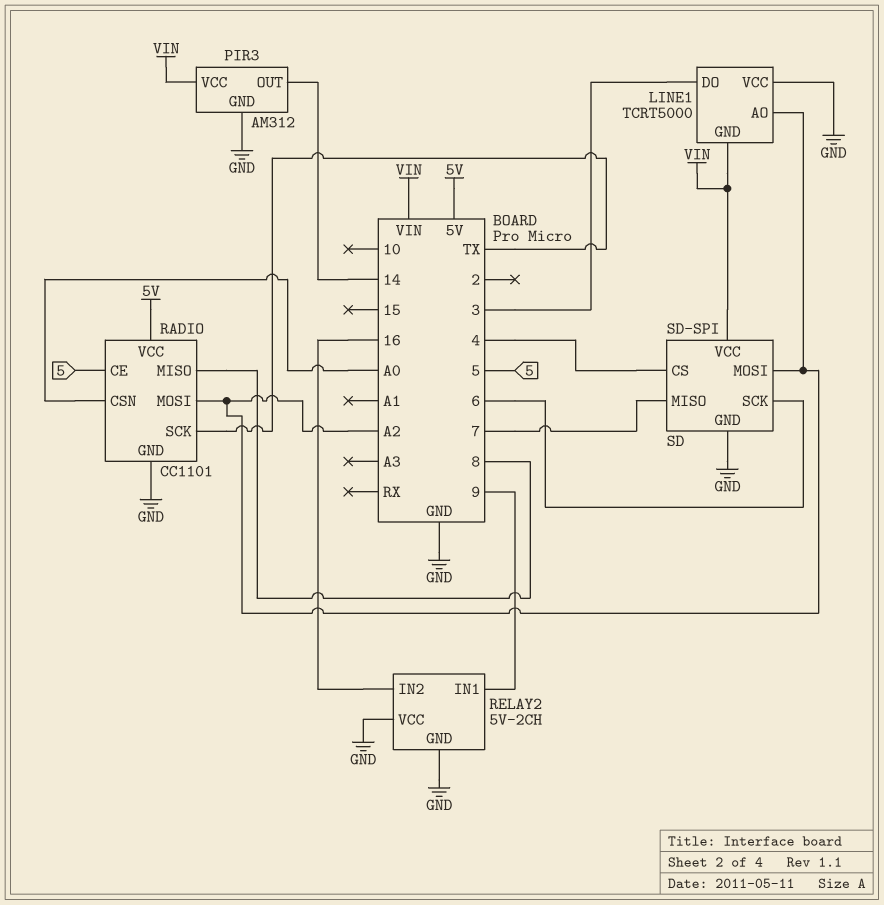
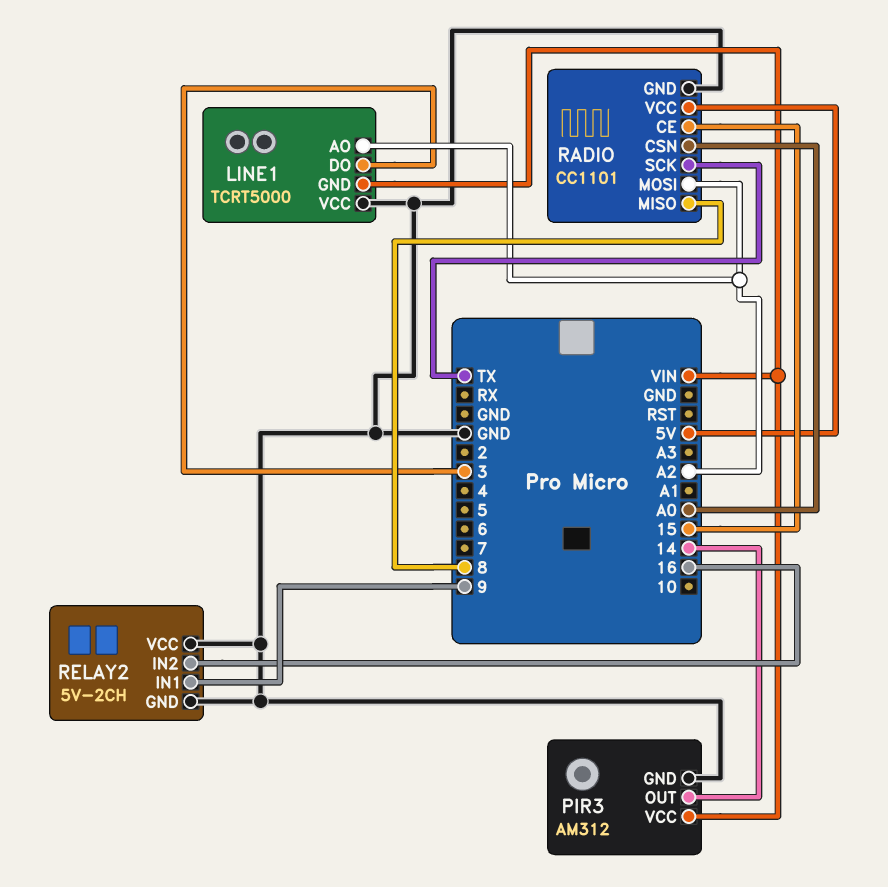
RADIO pin CE: 5 -> 15
SD: SD-SPI -> none
SD pin CS: 4 -> none
SD pin GND: GND -> none
SD pin MISO: 7 -> none
SD pin MOSI: A2 -> none
SD pin SCK: 6 -> none
SD pin VCC: VIN -> none

